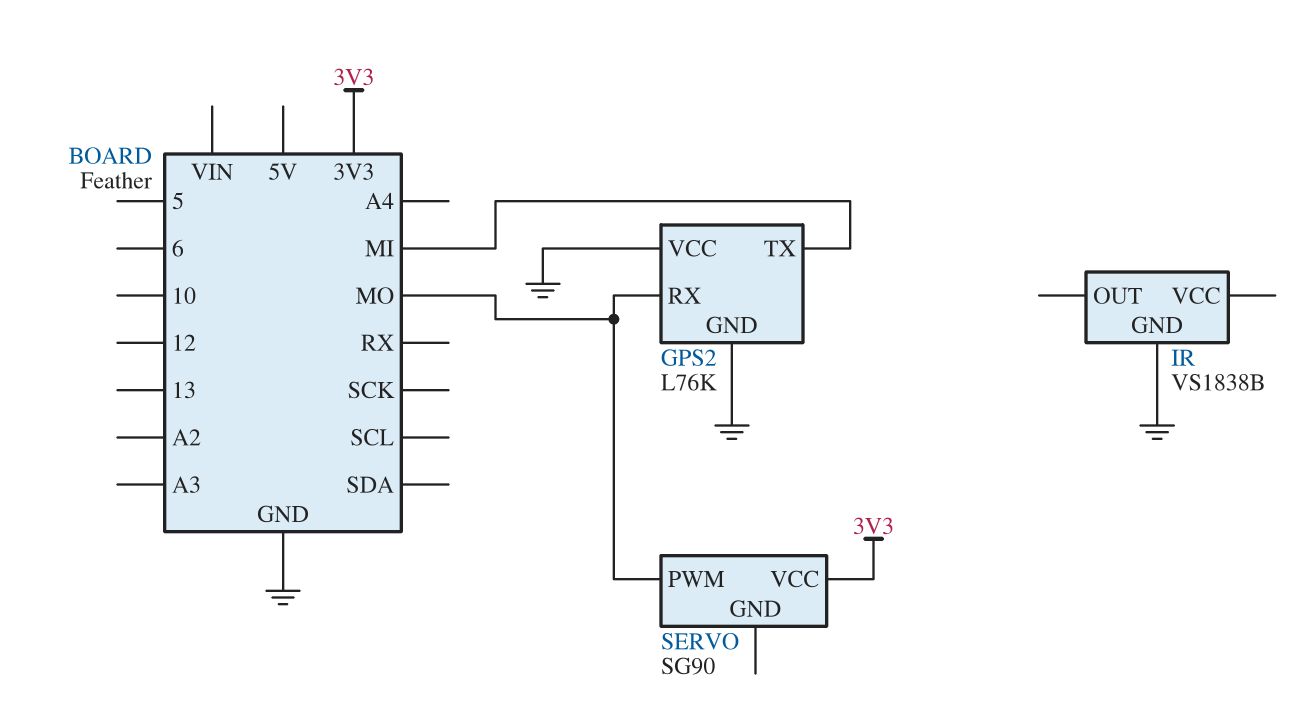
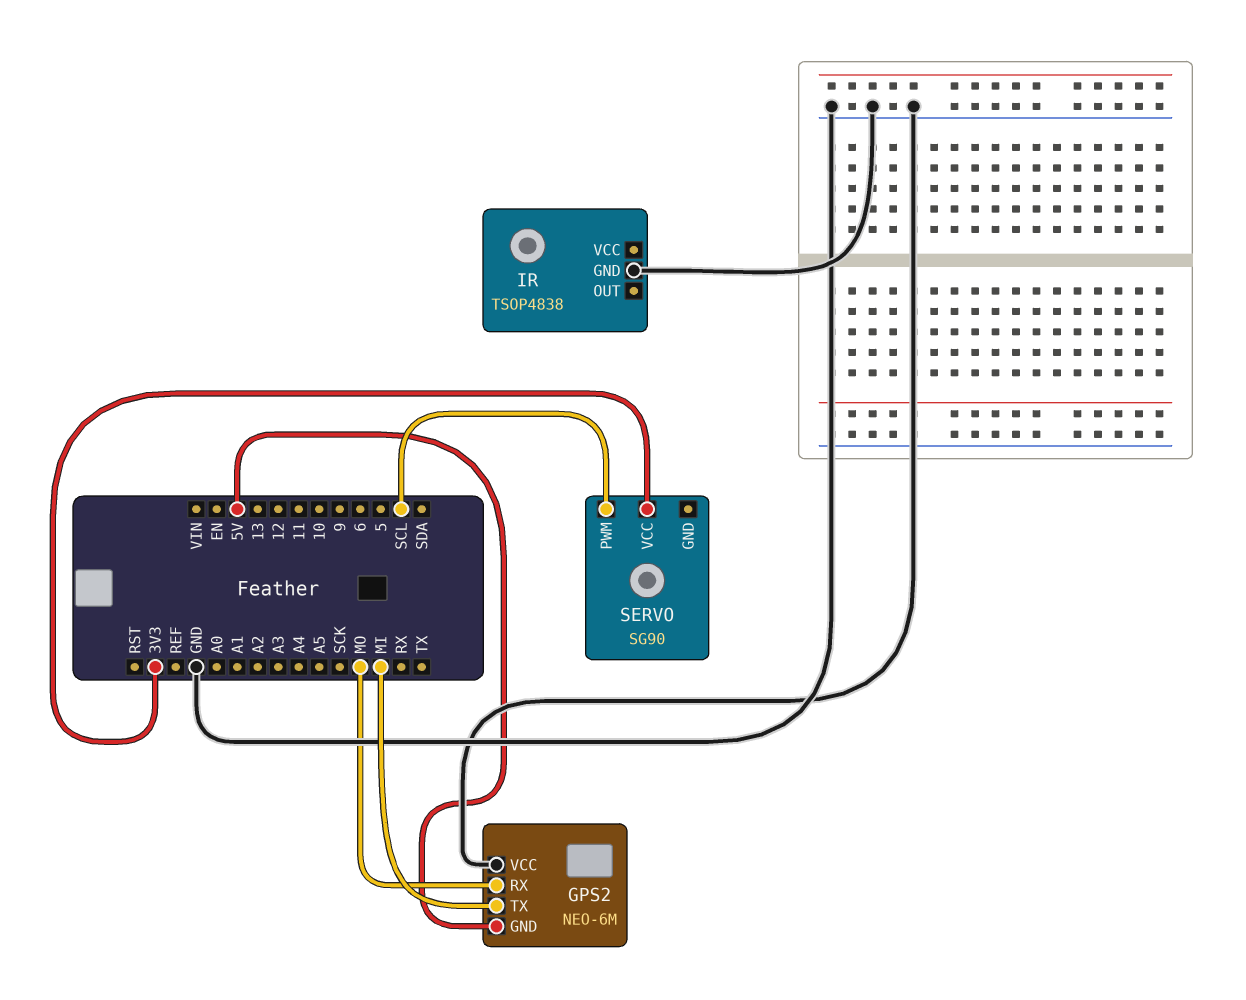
GPS2: L76K -> NEO-6M
GPS2 pin GND: GND -> 5V
IR: VS1838B -> TSOP4838
SERVO pin PWM: MO -> SCL

